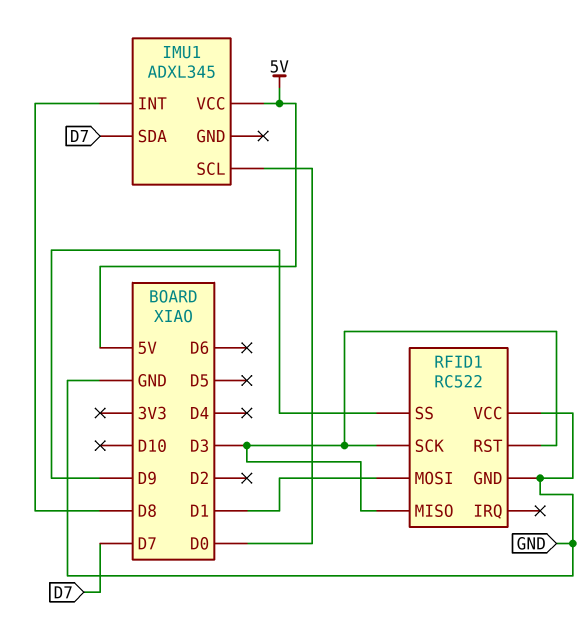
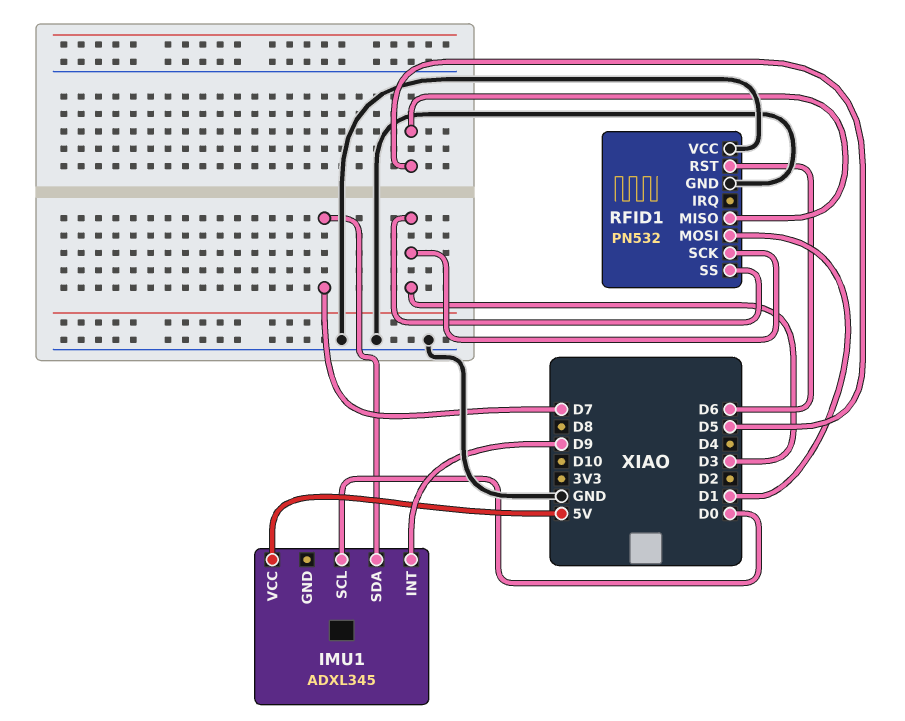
IMU1 pin INT: D8 -> D9
RFID1: RC522 -> PN532
RFID1 pin MISO: D3 -> D5
RFID1 pin RST: D3 -> D6
RFID1 pin SS: D9 -> D3

